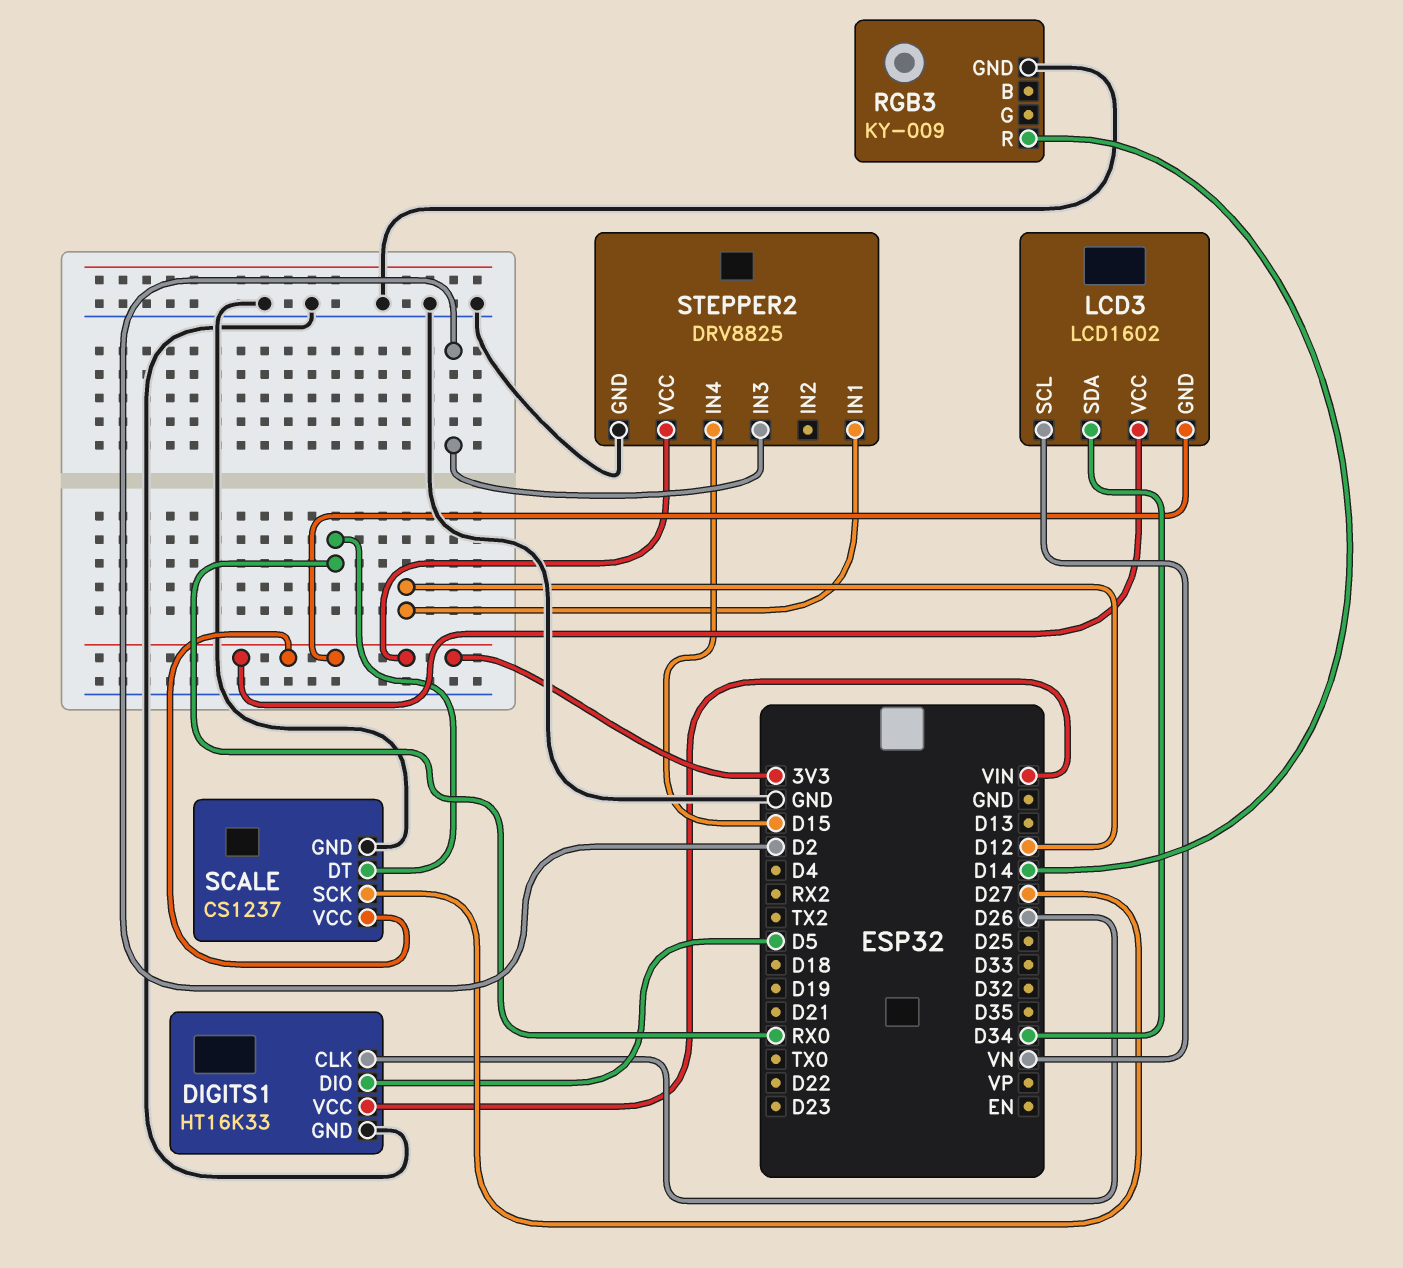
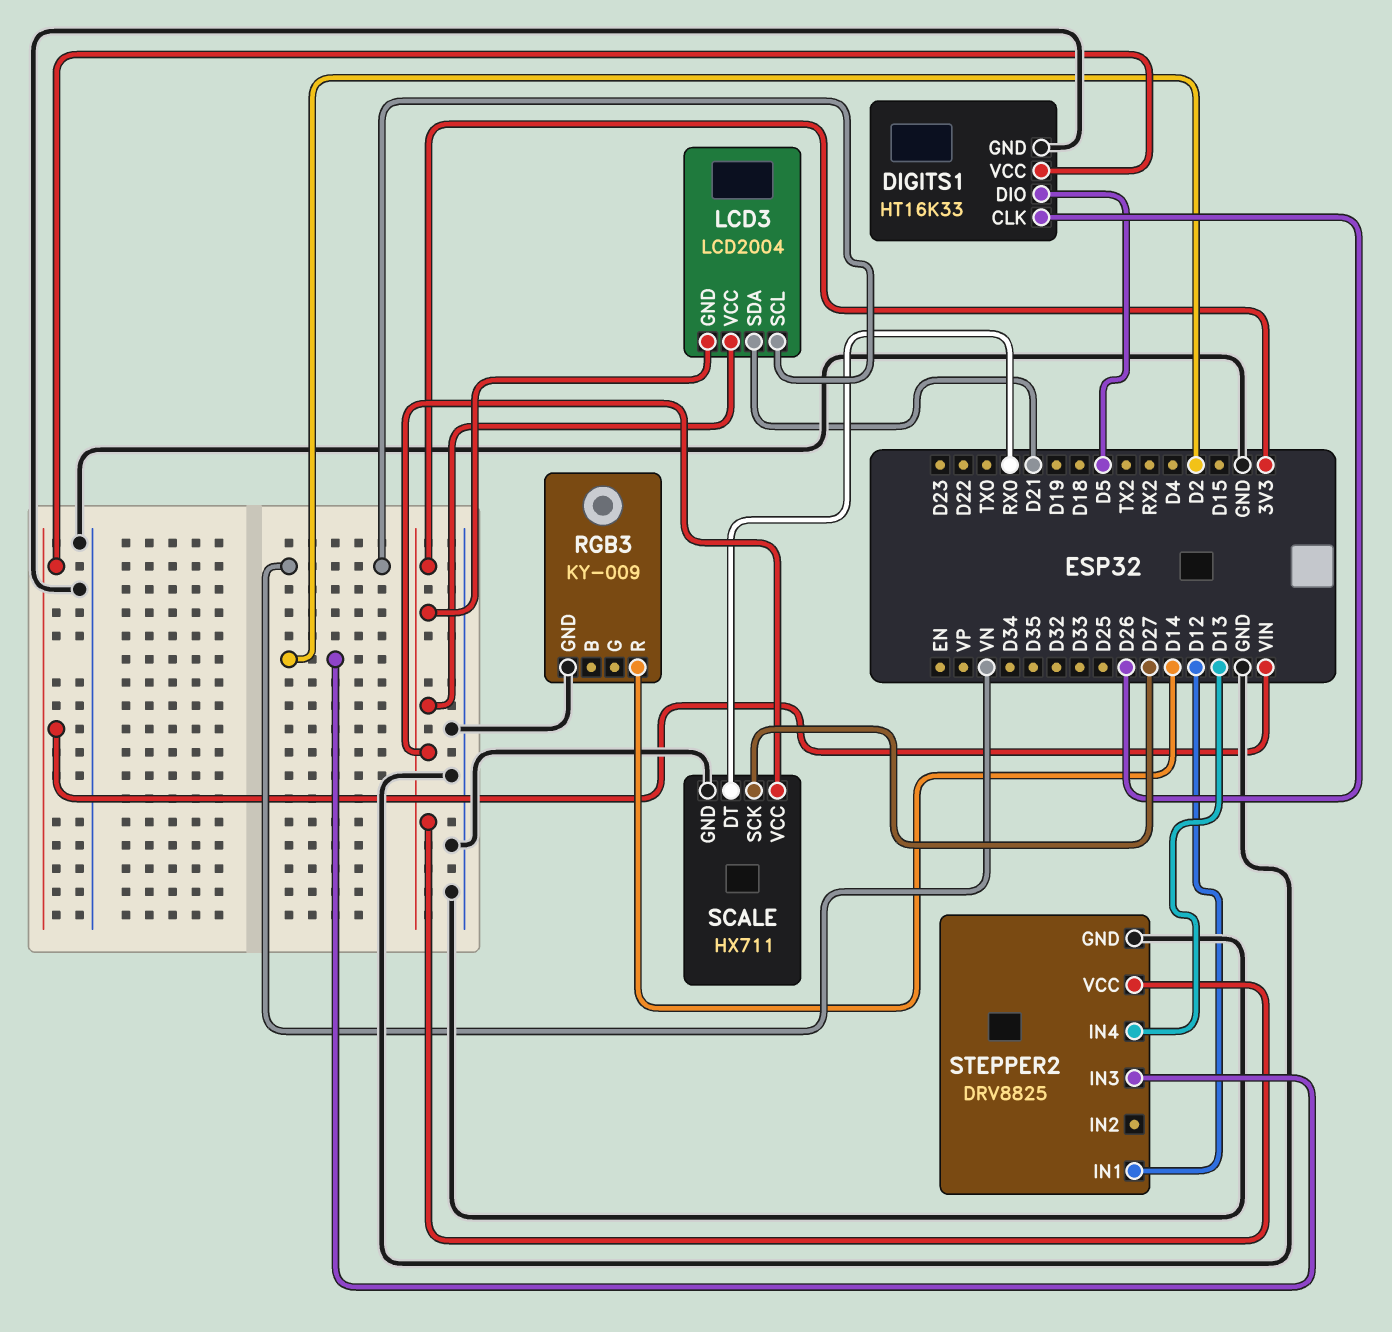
LCD3: LCD1602 -> LCD2004
LCD3 pin SDA: D34 -> D21
SCALE: CS1237 -> HX711
STEPPER2 pin IN4: D15 -> D13

